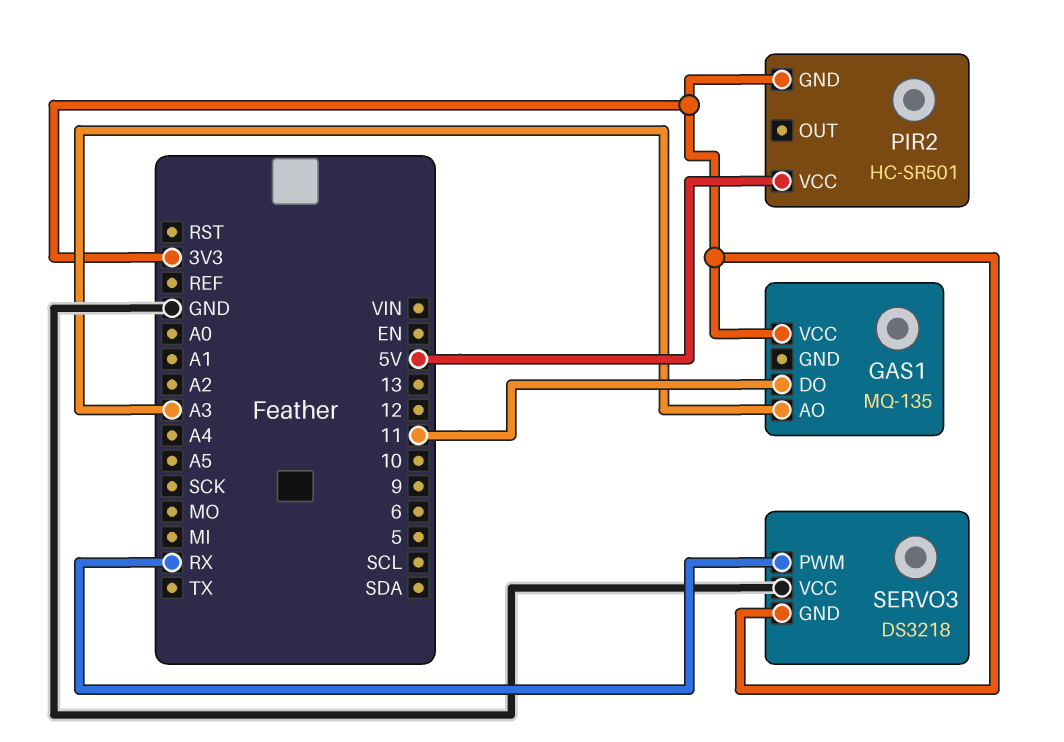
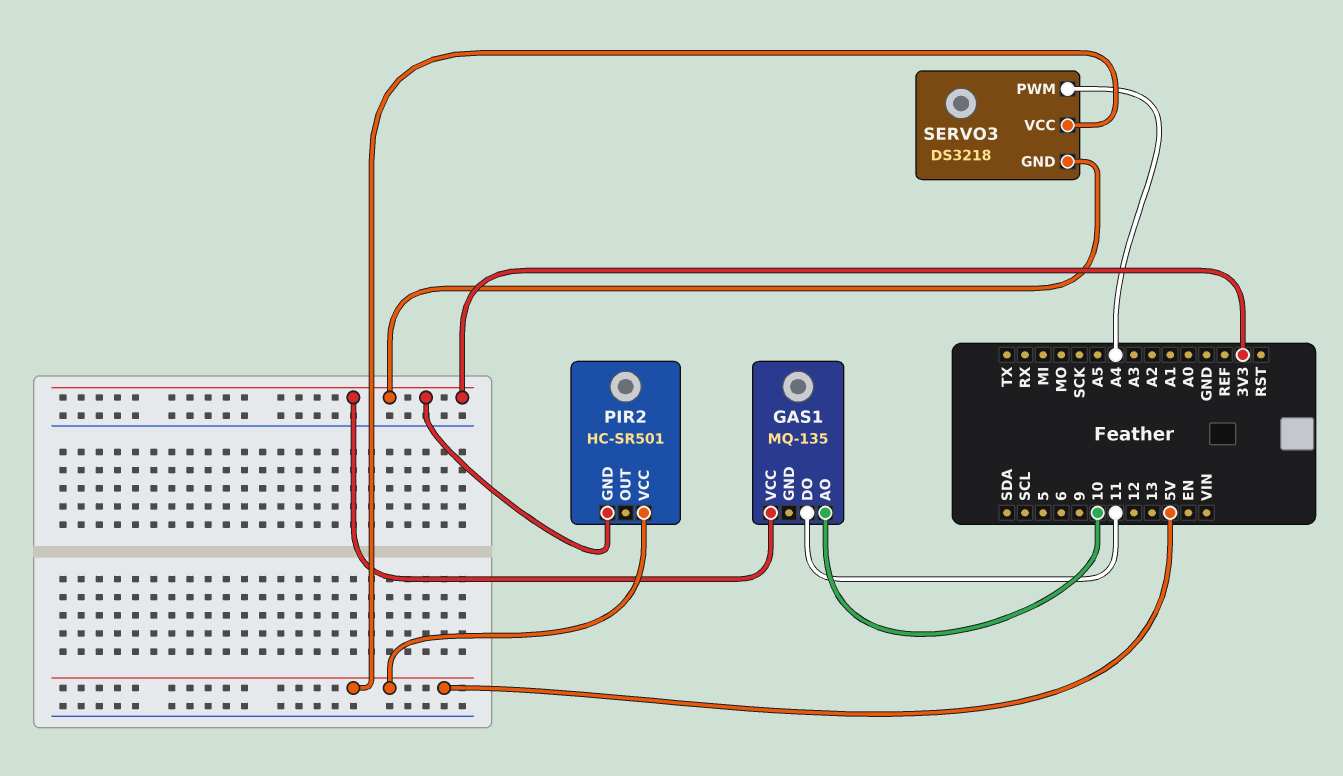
GAS1 pin AO: A3 -> 10
SERVO3 pin PWM: RX -> A4
SERVO3 pin VCC: GND -> 5V

